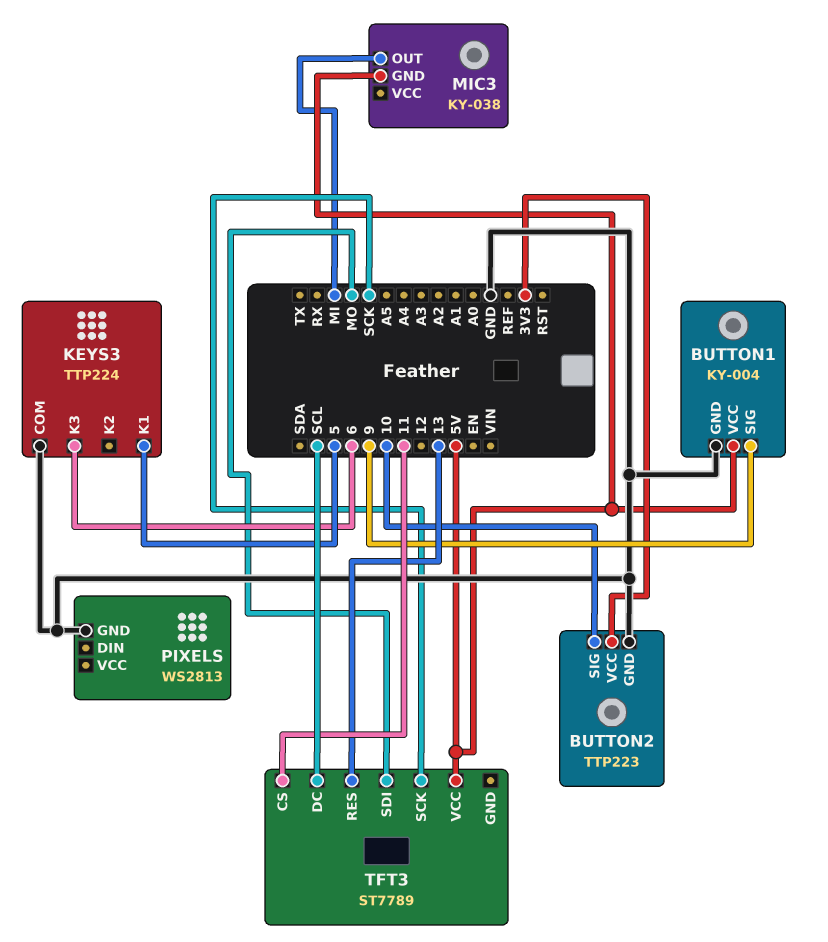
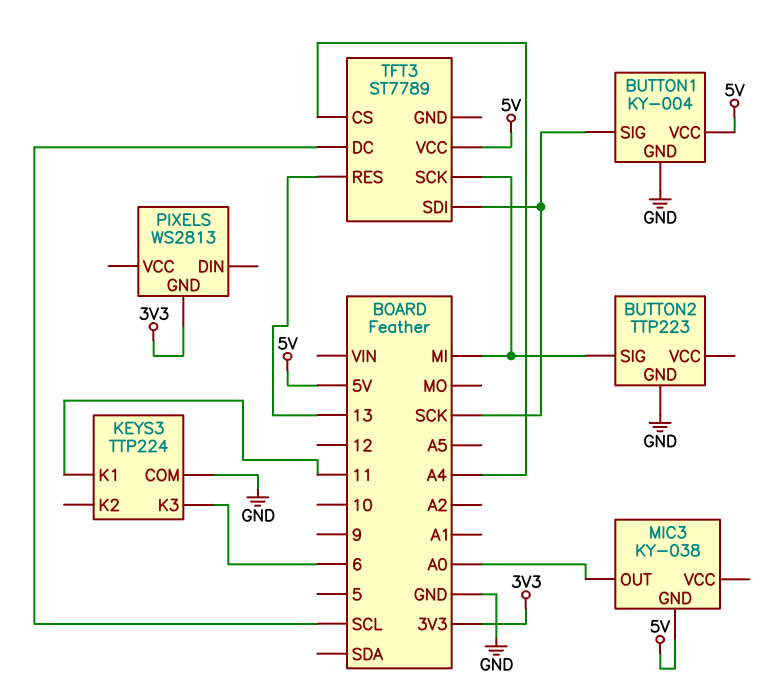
BUTTON1 pin SIG: 9 -> SCK
BUTTON2 pin SIG: 10 -> MI
BUTTON2 pin VCC: 3V3 -> none
KEYS3 pin K1: 5 -> 11
MIC3 pin OUT: MI -> A0
PIXELS pin GND: GND -> 3V3
TFT3 pin CS: 11 -> A4
TFT3 pin SCK: SCK -> MI
TFT3 pin SDI: MO -> SCK

